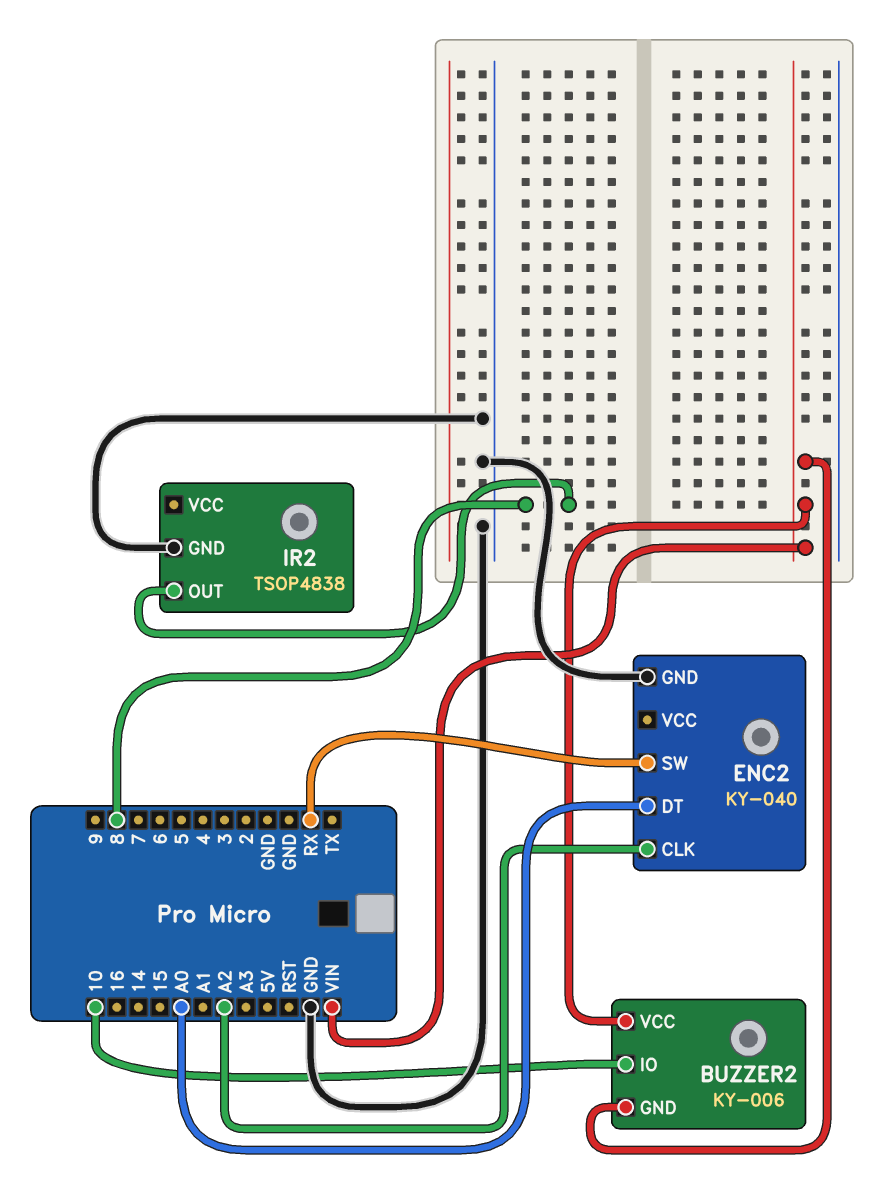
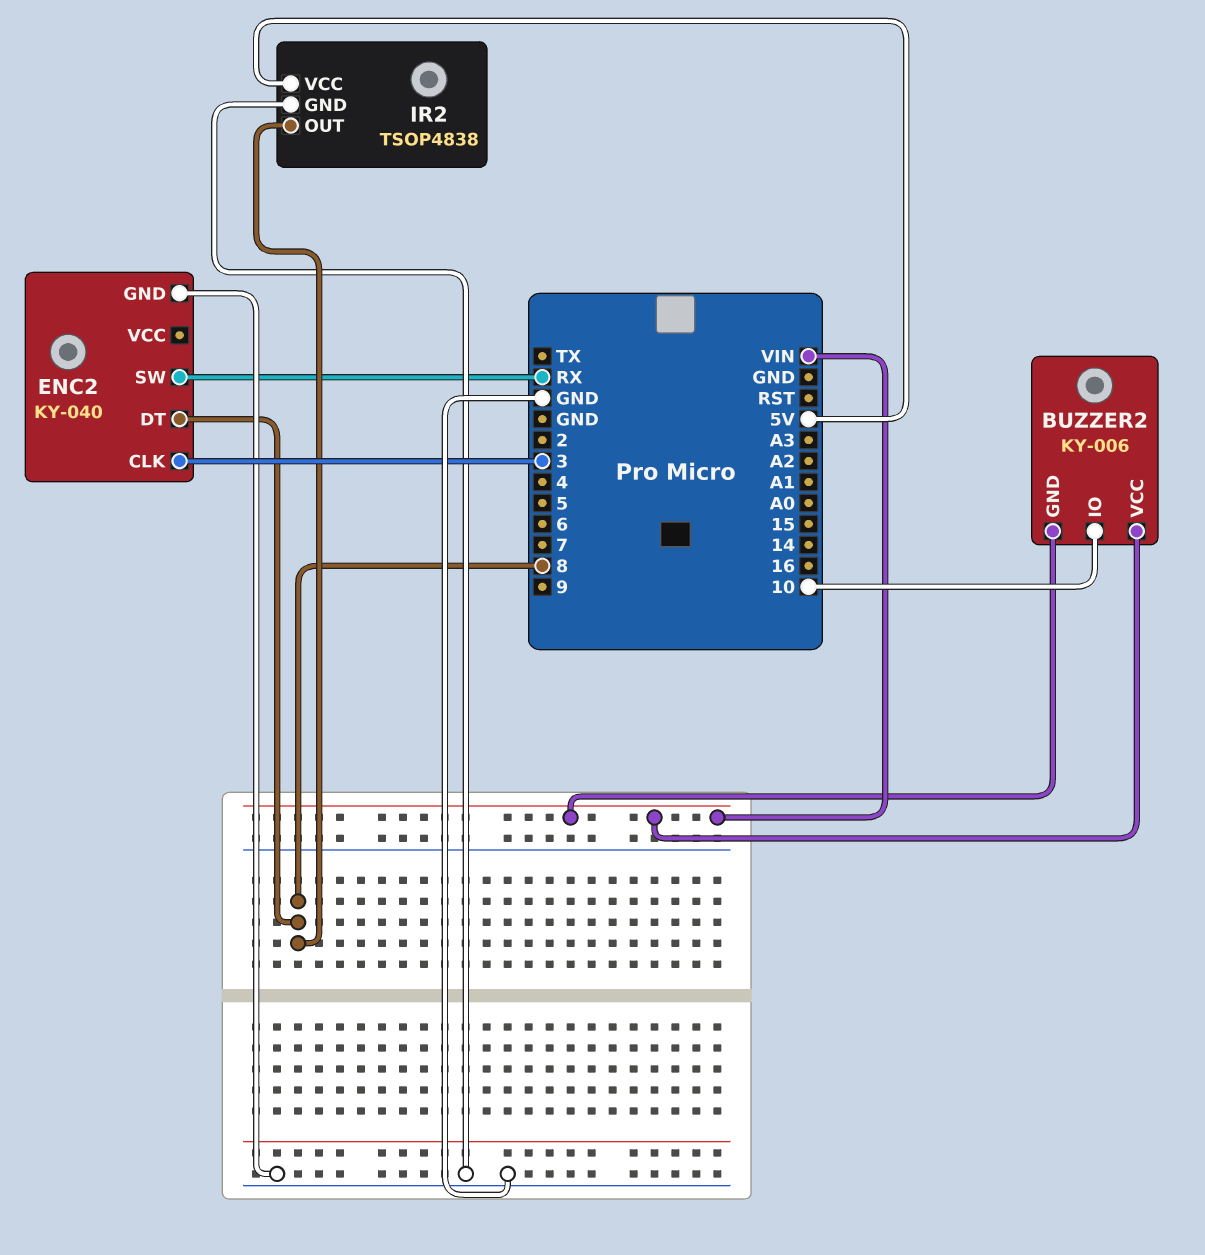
ENC2 pin CLK: A2 -> 3
ENC2 pin DT: A0 -> 8
IR2 pin VCC: none -> 5V

